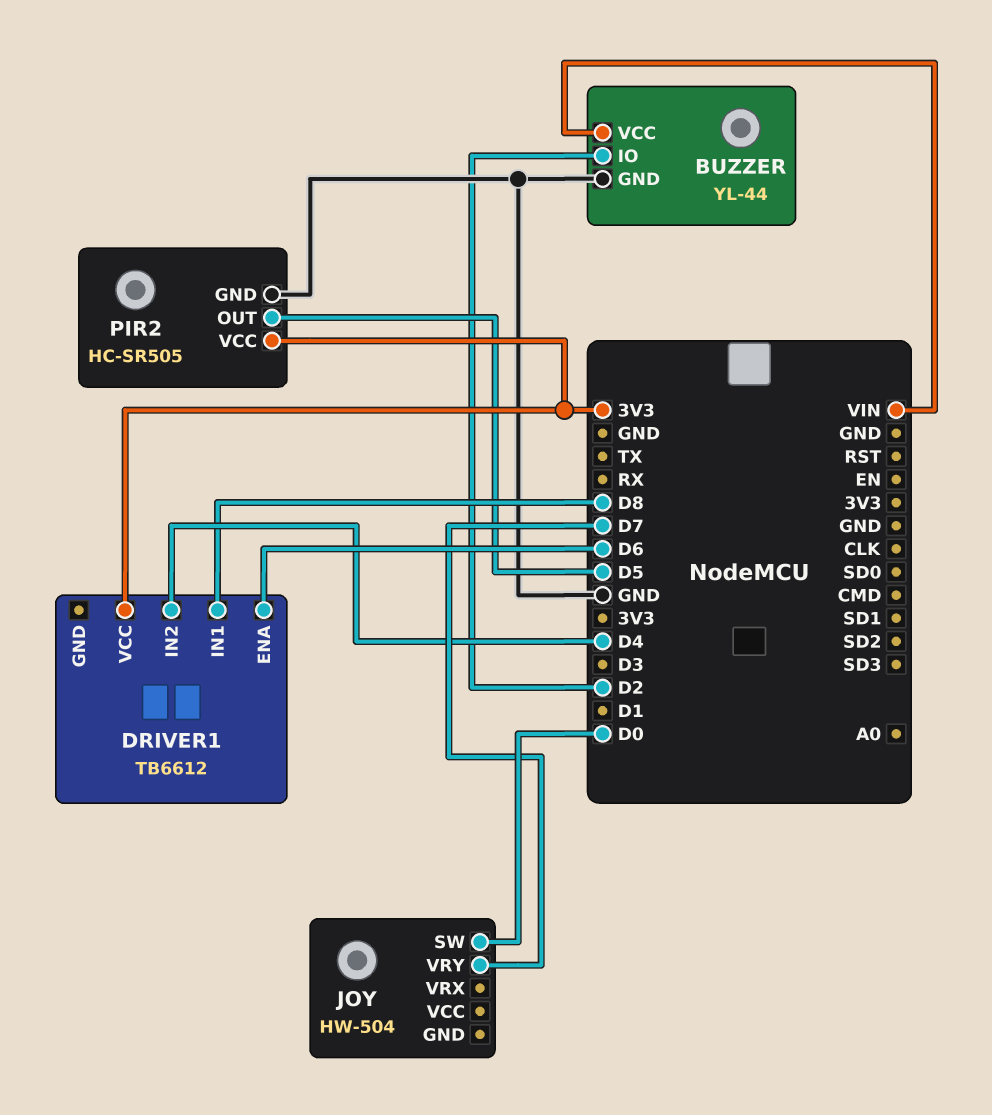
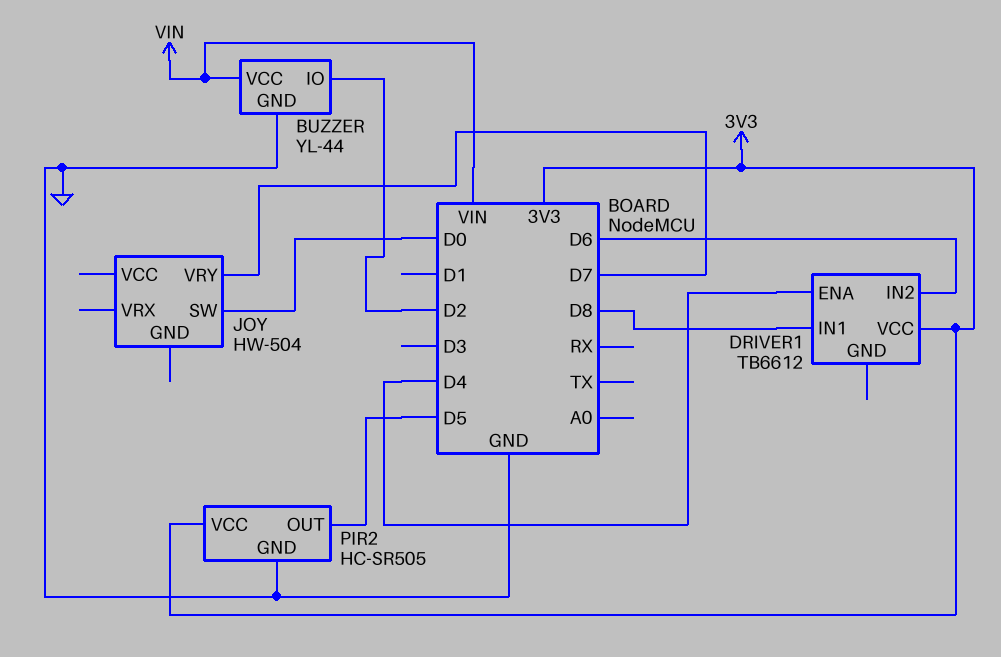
DRIVER1 pin ENA: D6 -> D4
DRIVER1 pin IN2: D4 -> D6

